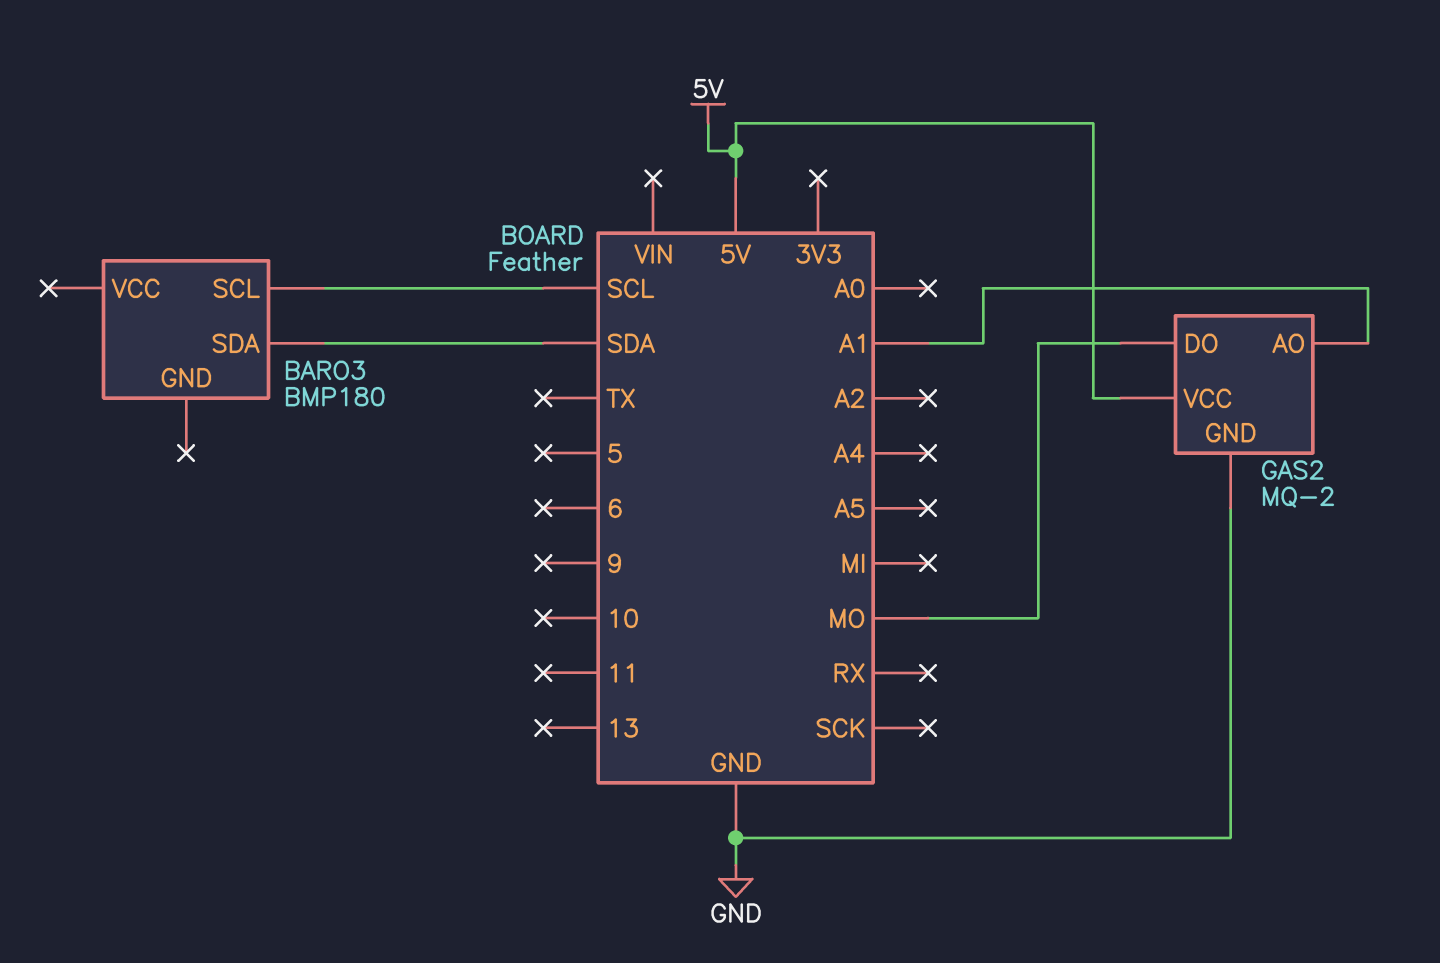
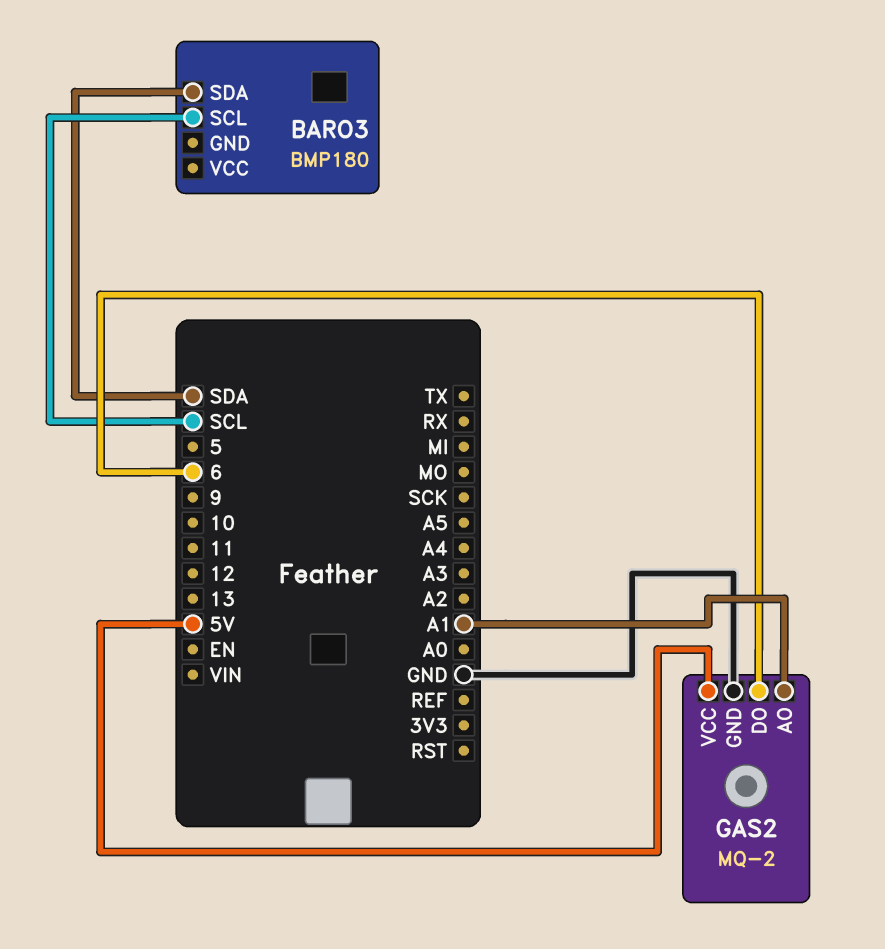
GAS2 pin DO: MO -> 6

